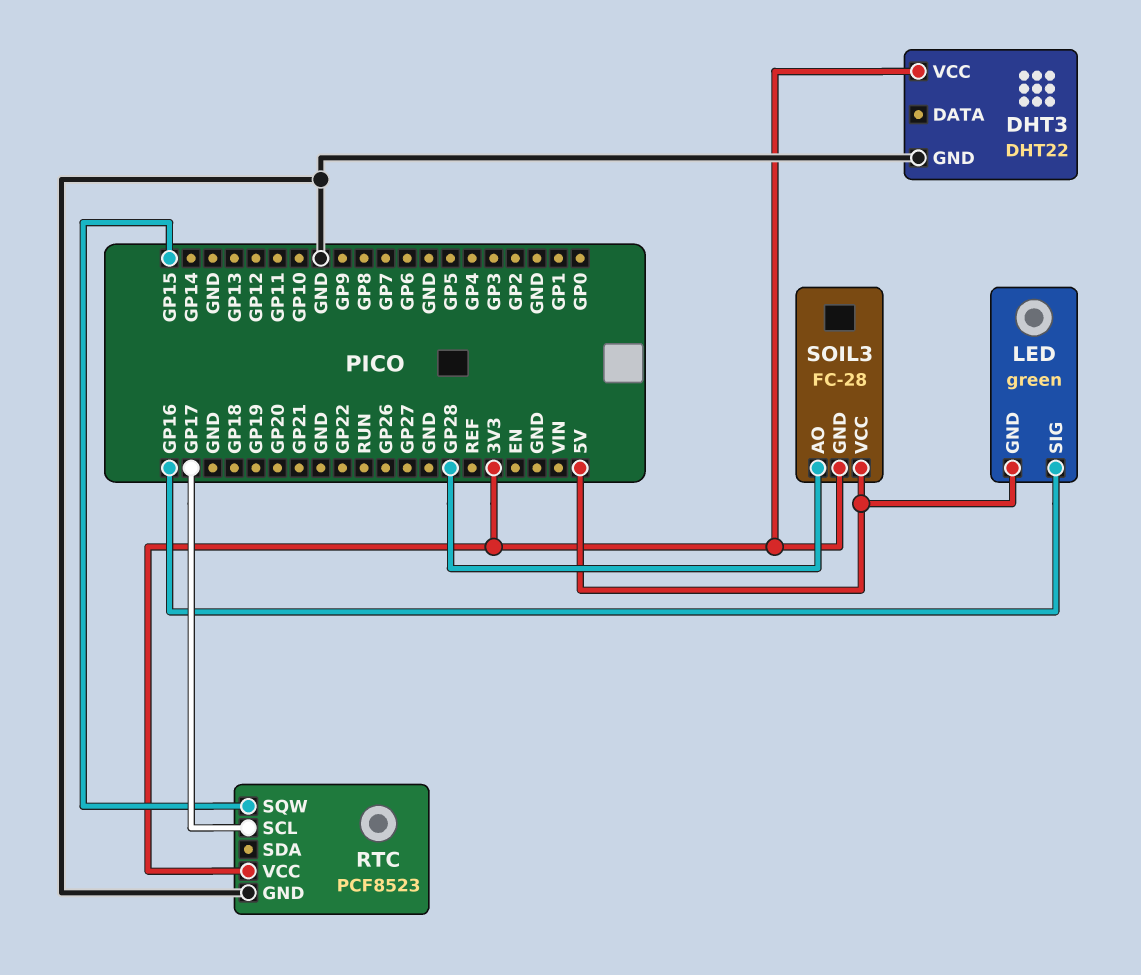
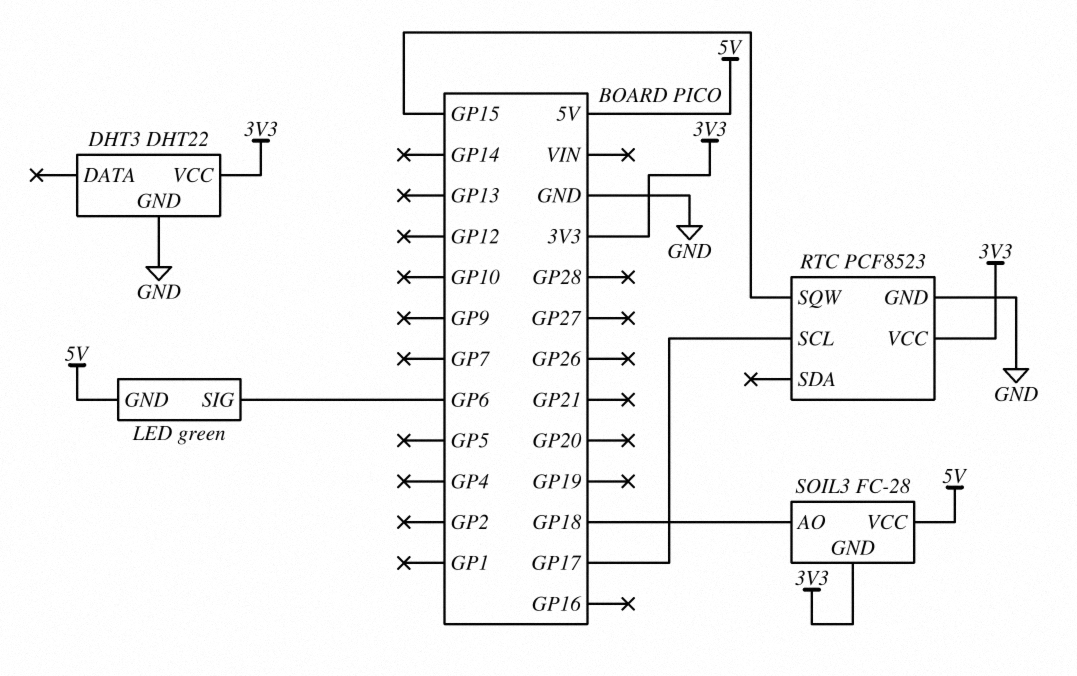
LED pin SIG: GP16 -> GP6
SOIL3 pin AO: GP28 -> GP18

